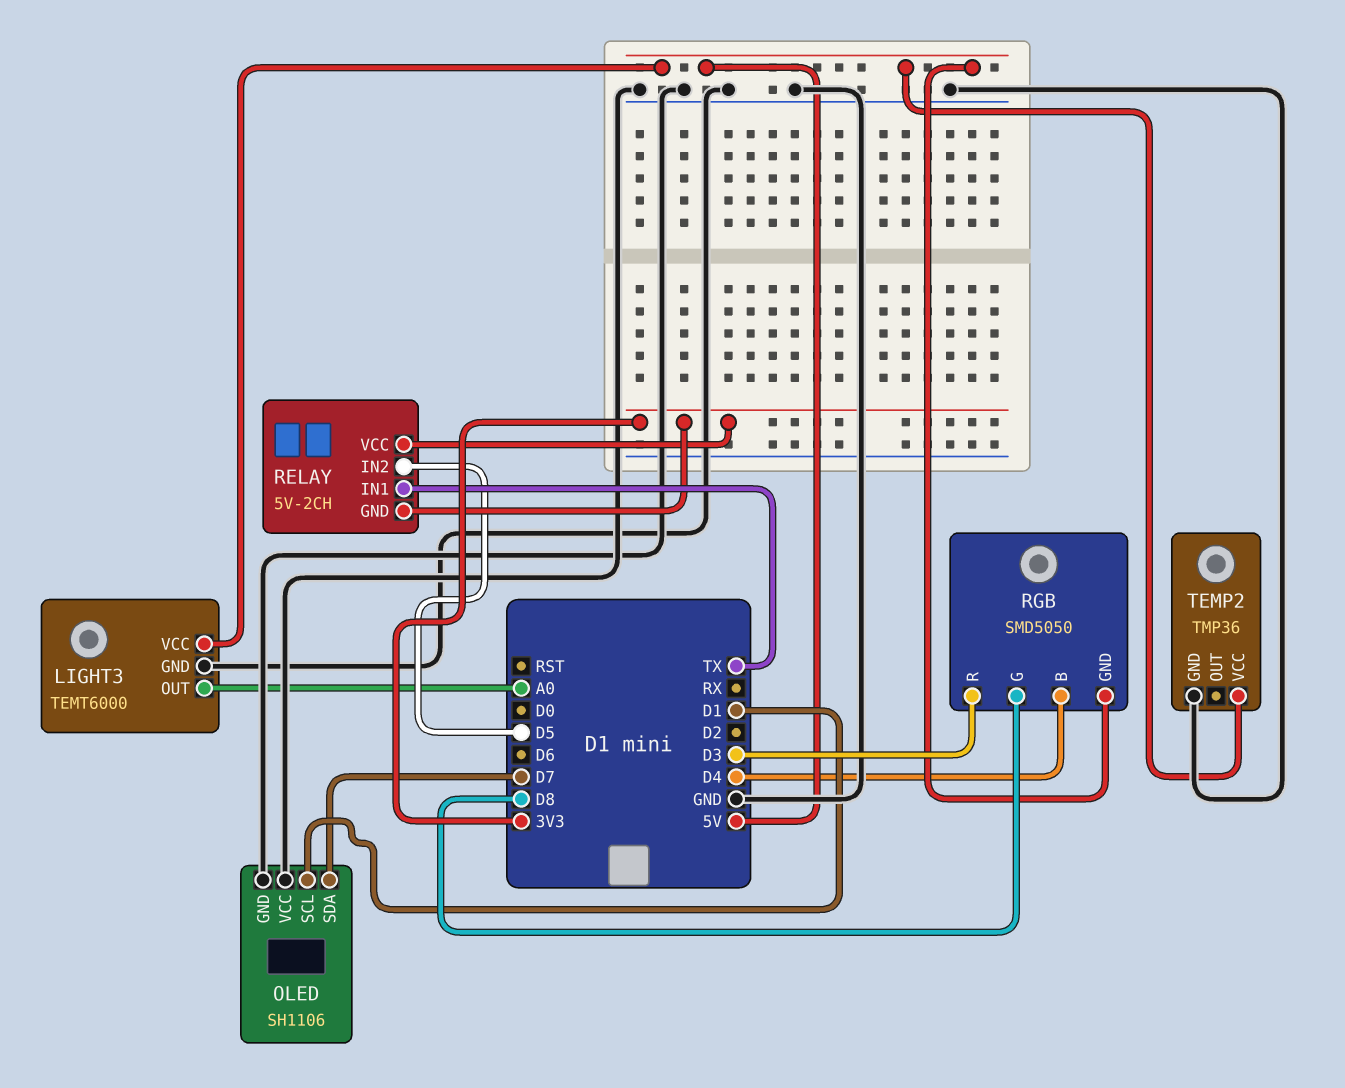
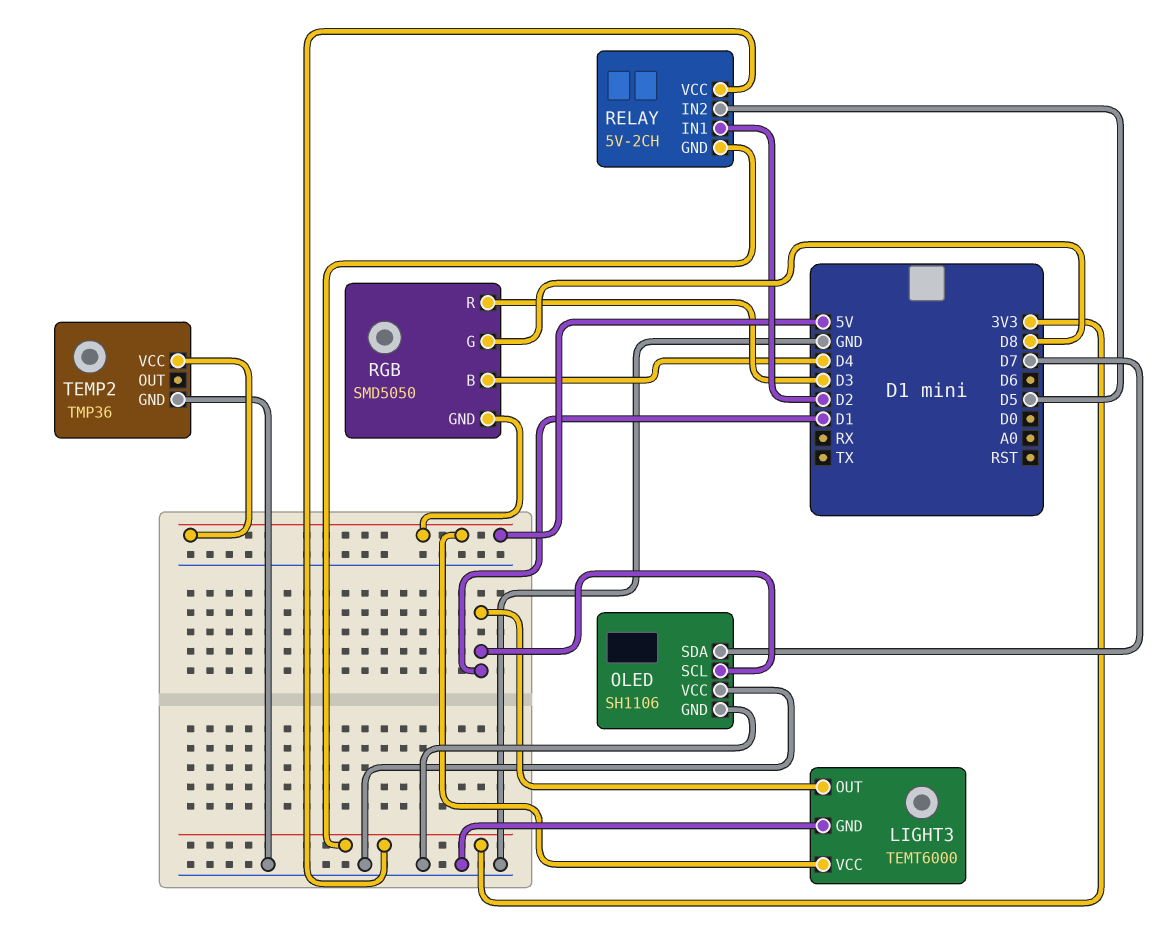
LIGHT3 pin OUT: A0 -> D1
RELAY pin IN1: TX -> D2

